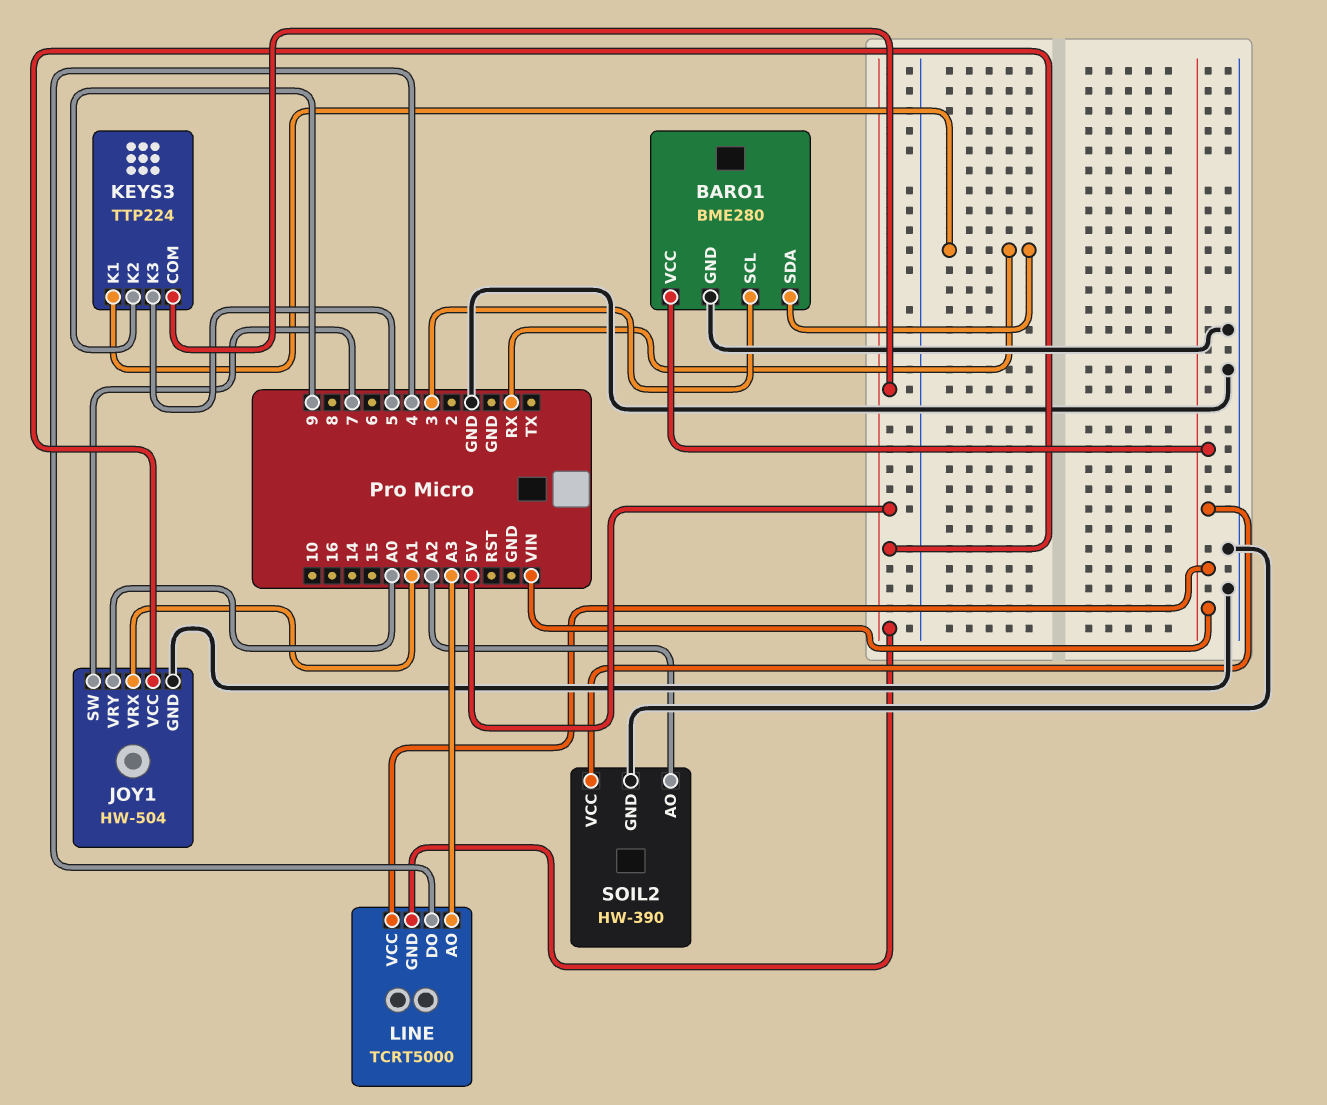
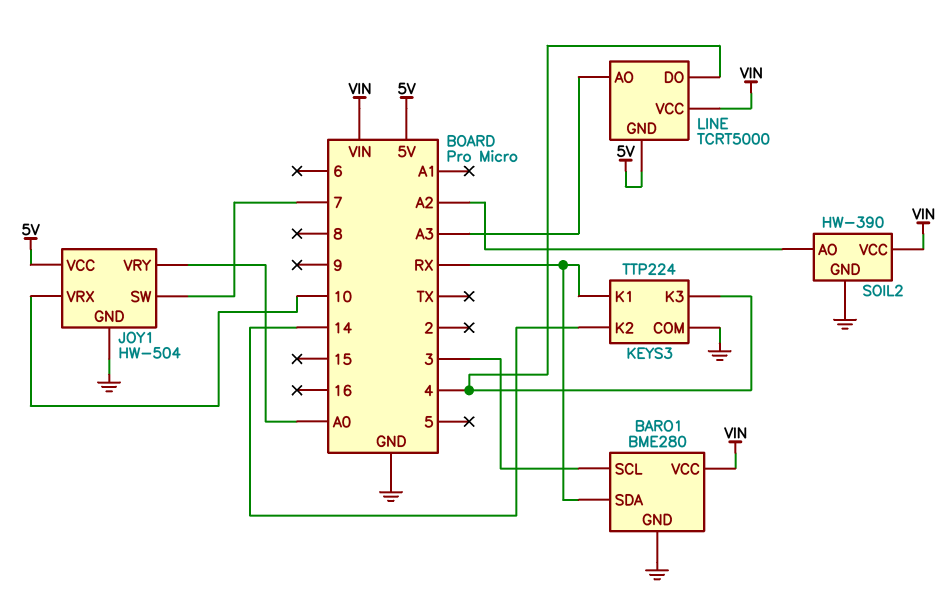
JOY1 pin VRX: A1 -> 10
KEYS3 pin COM: 5V -> GND
KEYS3 pin K2: 9 -> 14
KEYS3 pin K3: 5 -> 4

